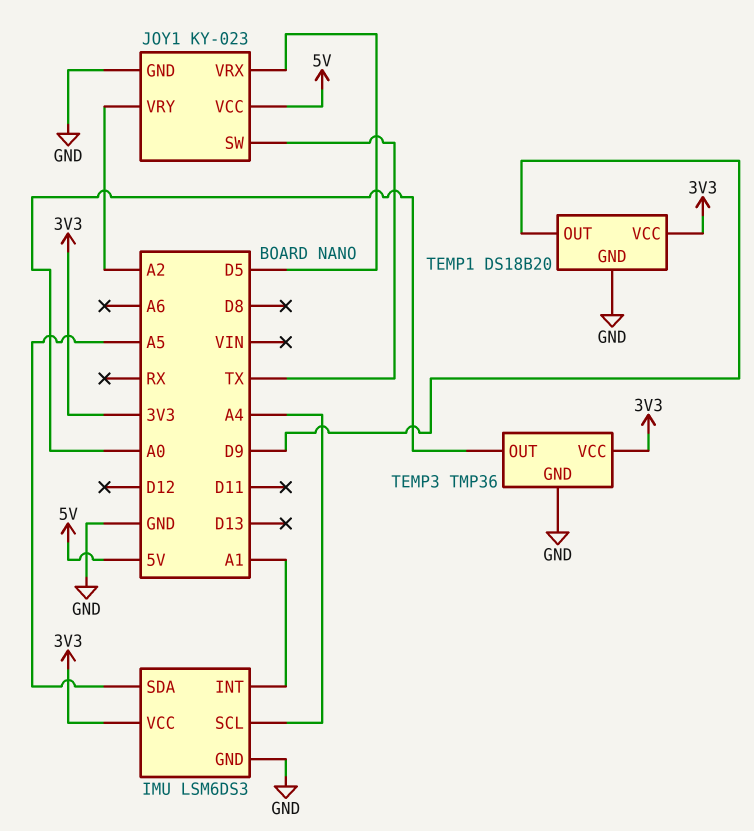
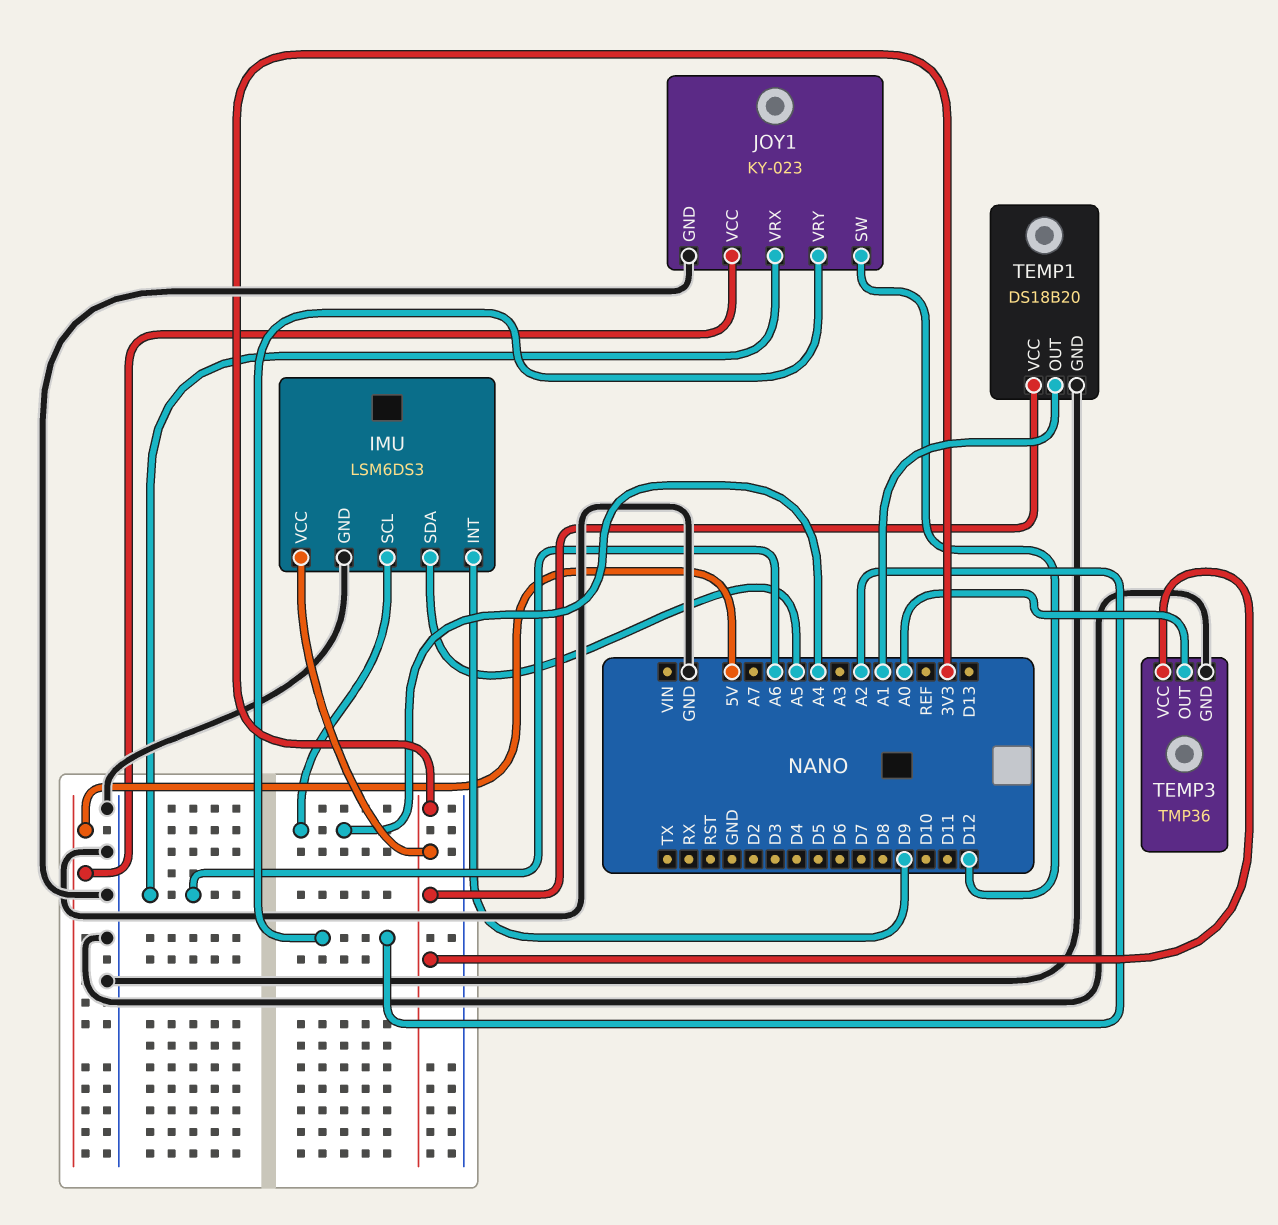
IMU pin INT: A1 -> D9
JOY1 pin SW: TX -> D12
JOY1 pin VRX: D5 -> A6
TEMP1 pin OUT: D9 -> A1

